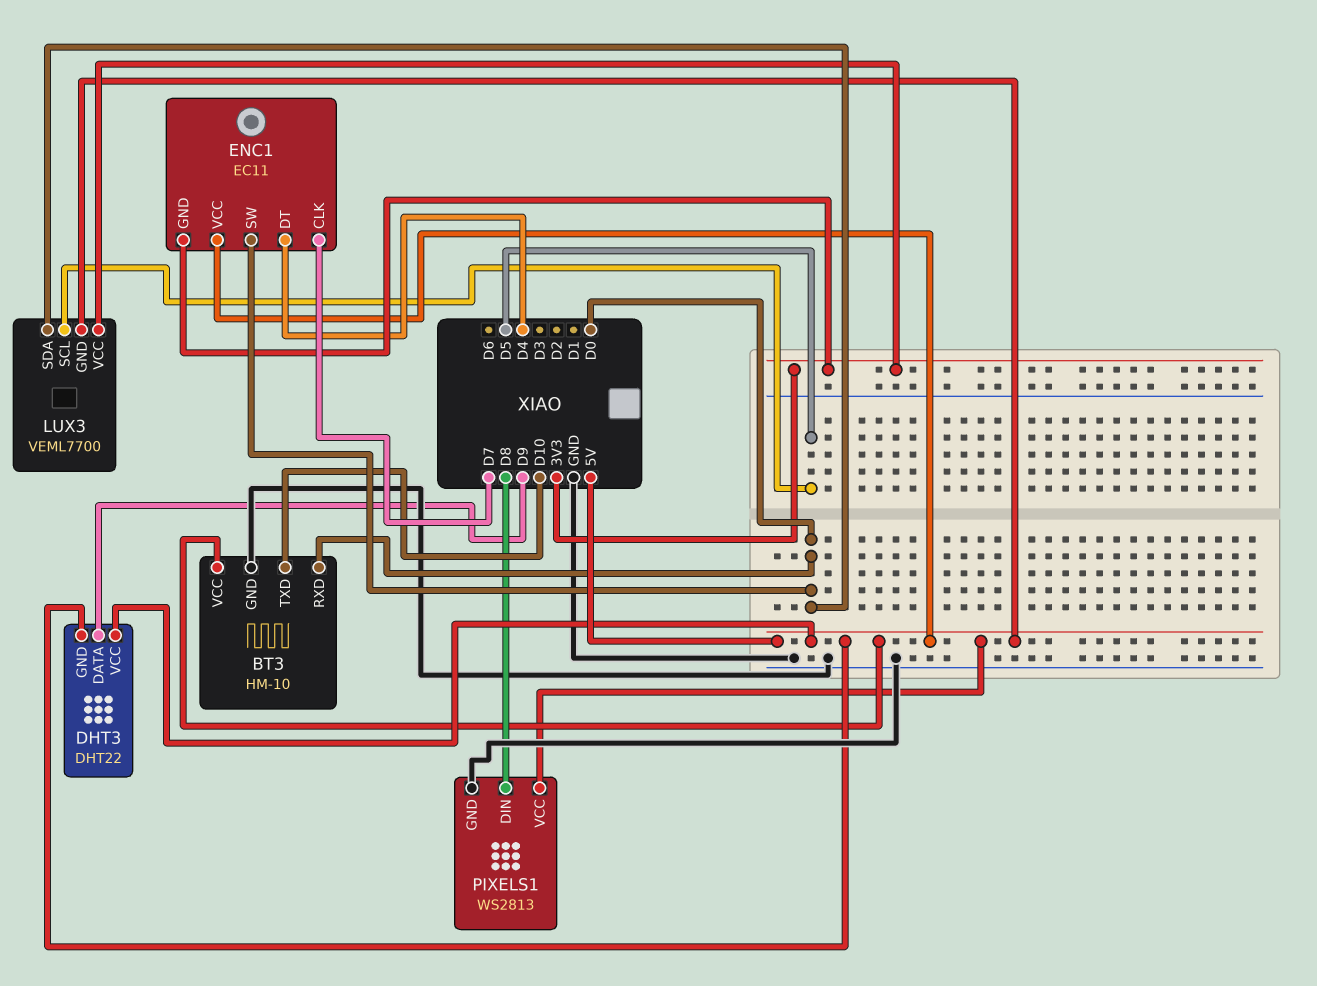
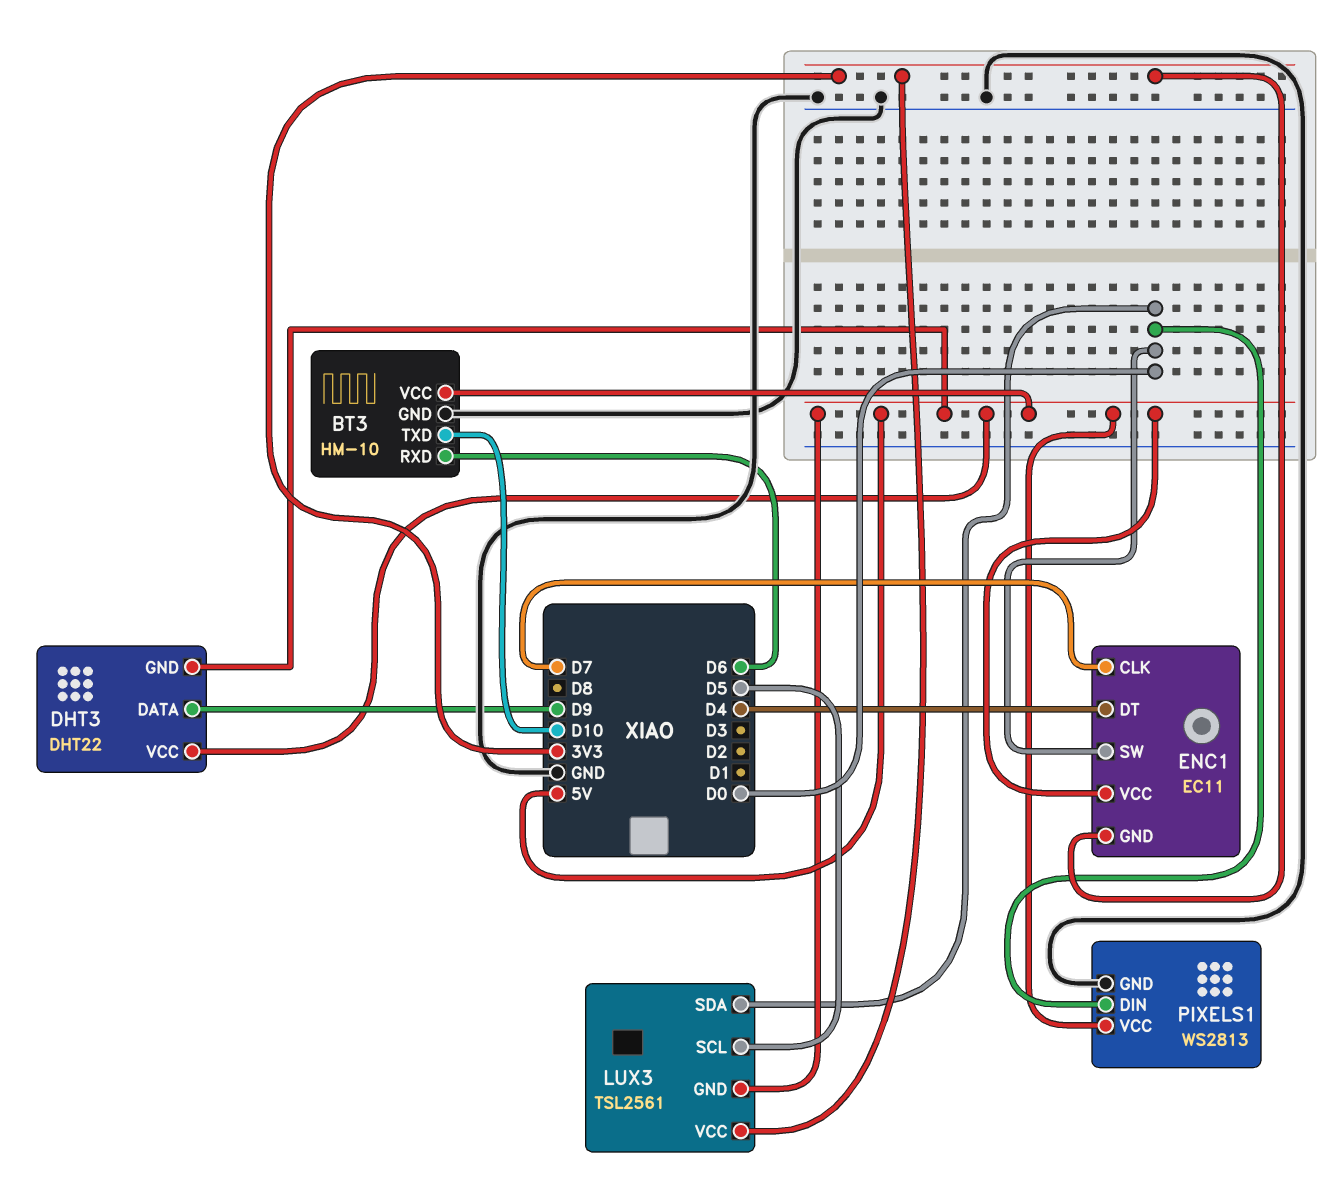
BT3 pin RXD: D0 -> D6
LUX3: VEML7700 -> TSL2561
PIXELS1 pin DIN: D8 -> D0

